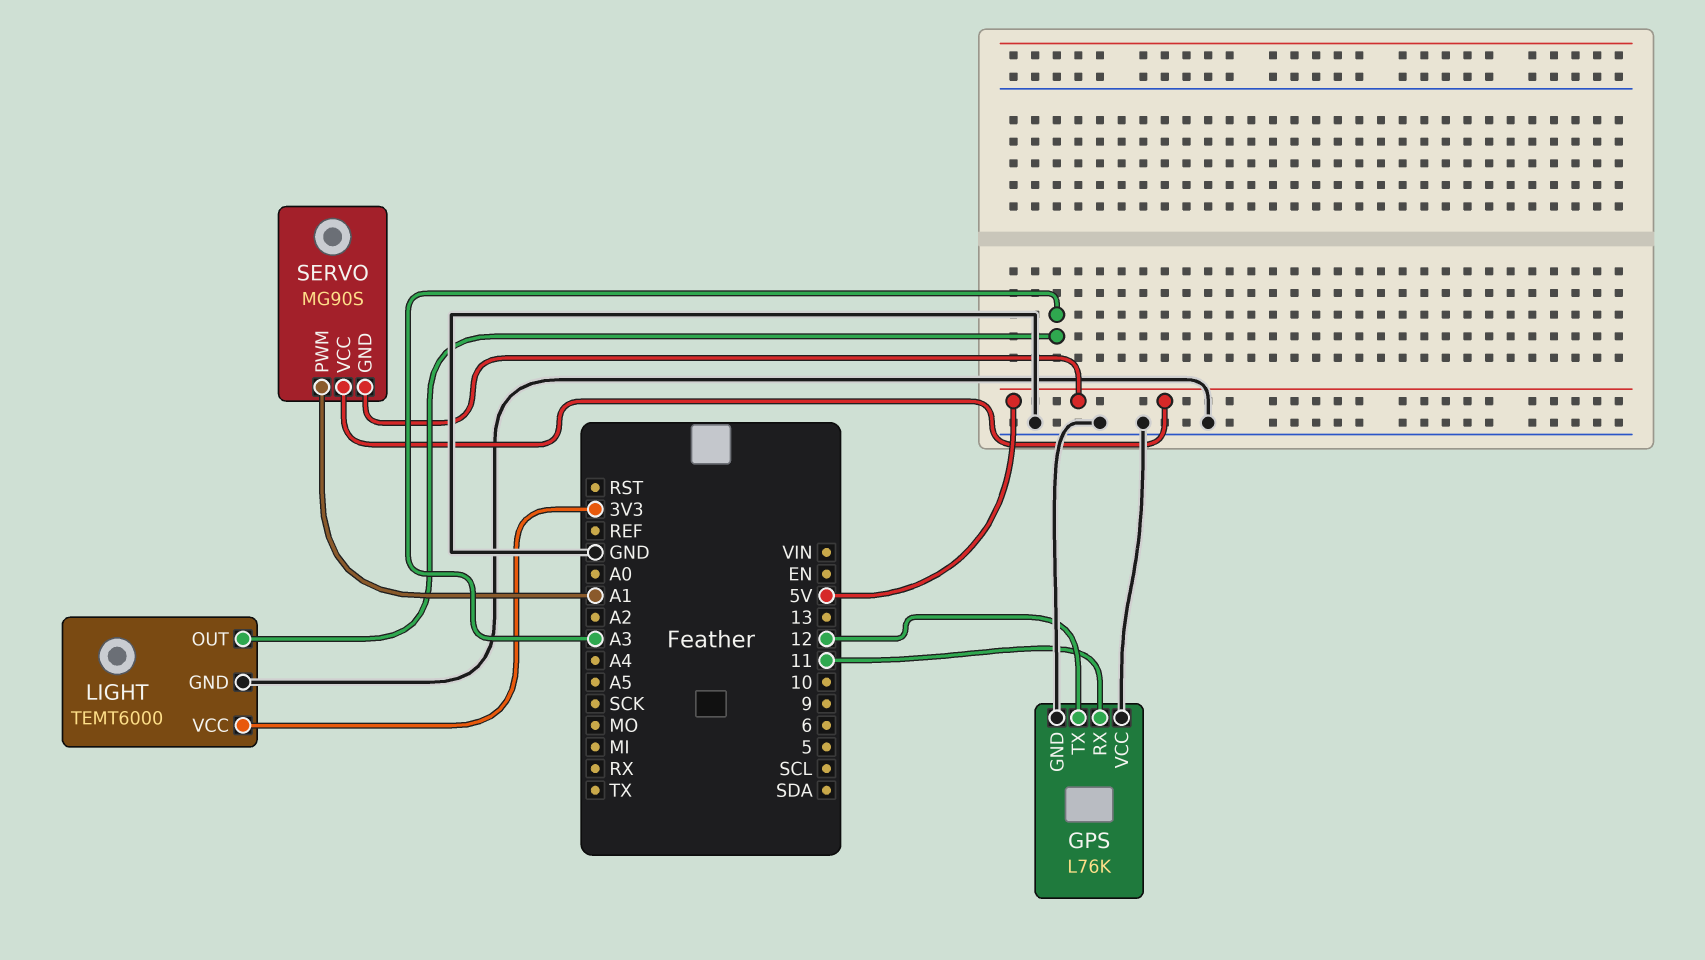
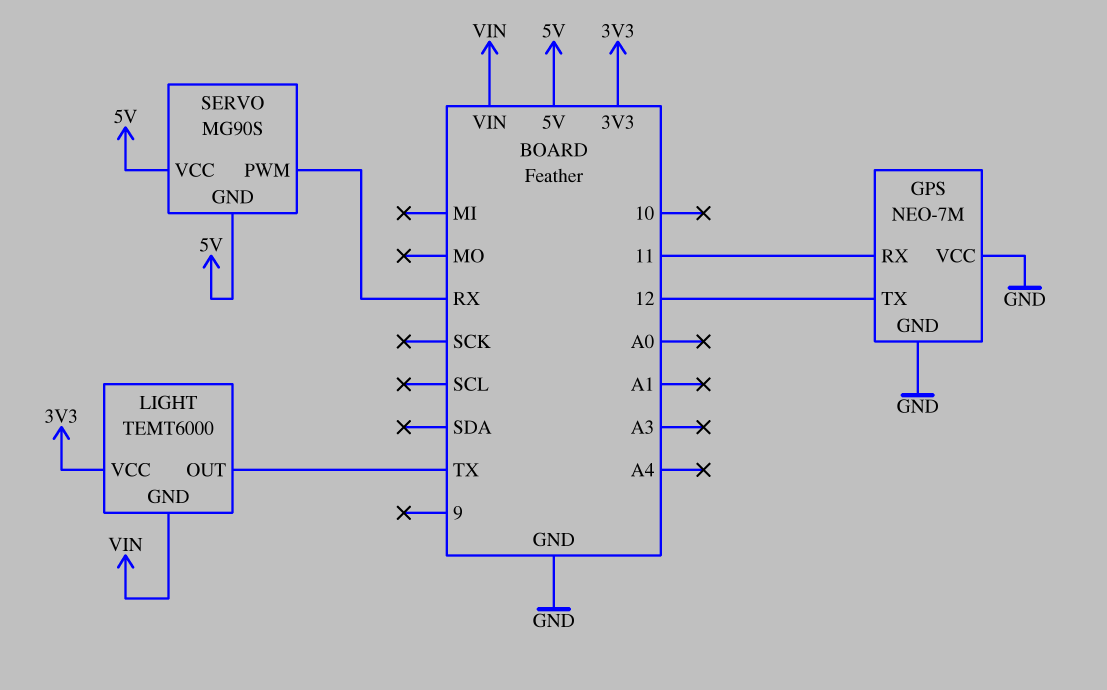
GPS: L76K -> NEO-7M
LIGHT pin GND: GND -> VIN
LIGHT pin OUT: A3 -> TX
SERVO pin PWM: A1 -> RX

